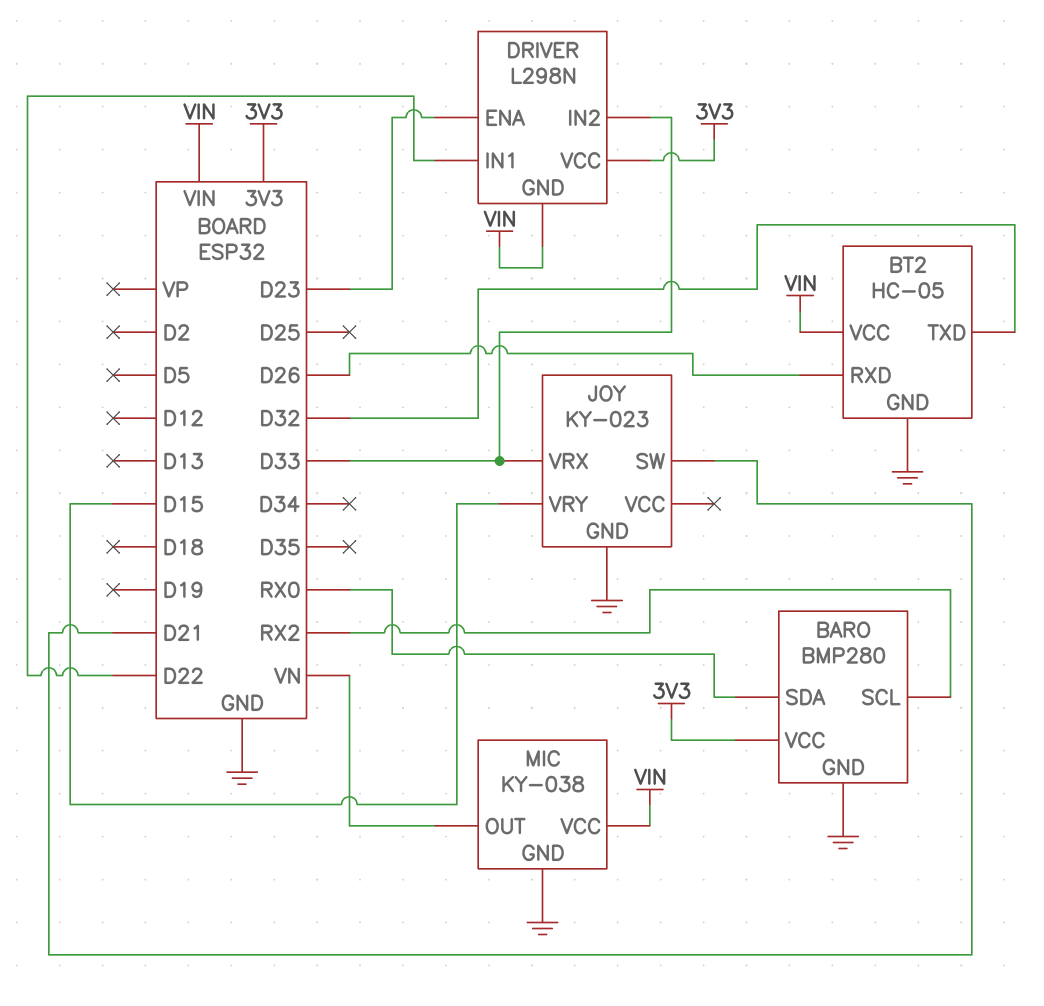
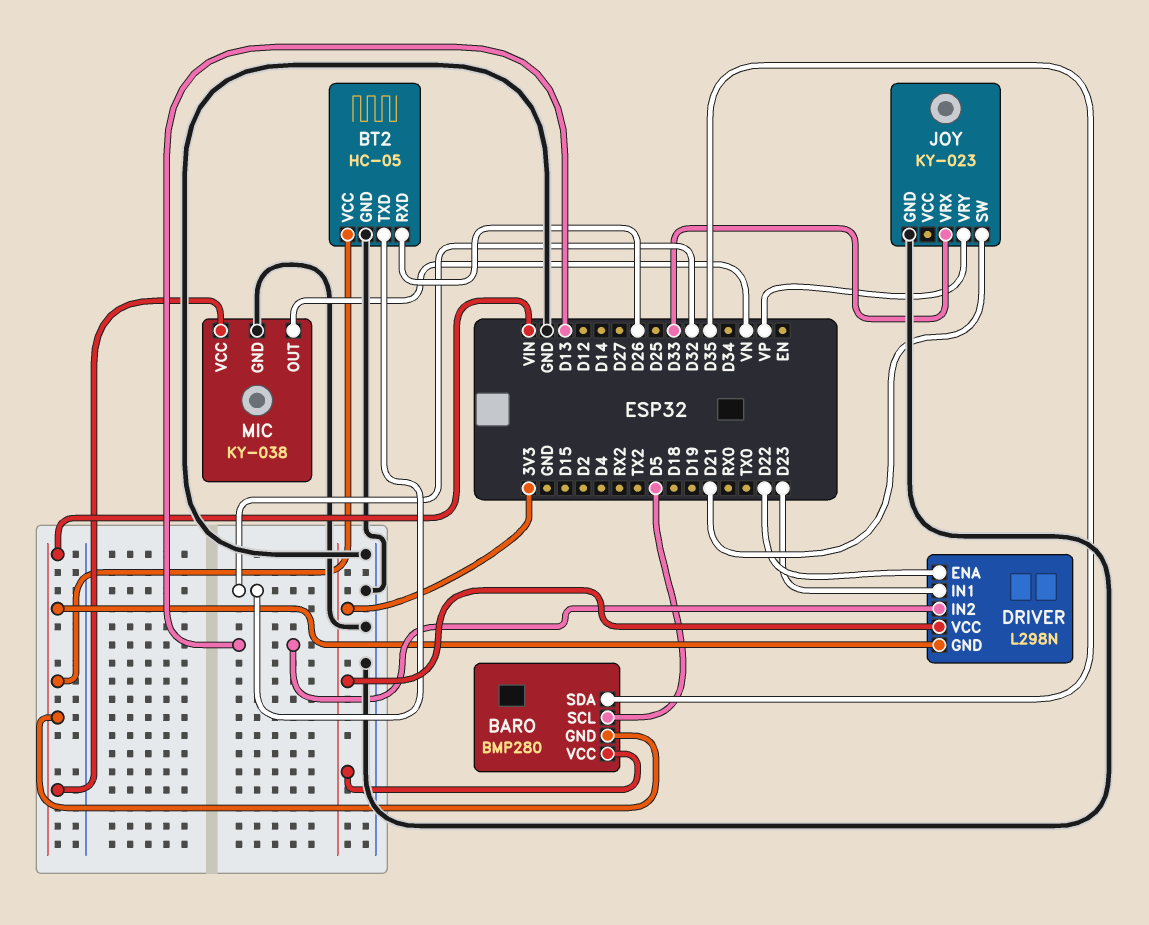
BARO pin GND: GND -> VIN
BARO pin SCL: RX2 -> D5
BARO pin SDA: RX0 -> D35
DRIVER pin ENA: D23 -> D22
DRIVER pin IN1: D22 -> D23
DRIVER pin IN2: D33 -> D13
JOY pin VRY: D15 -> VP

